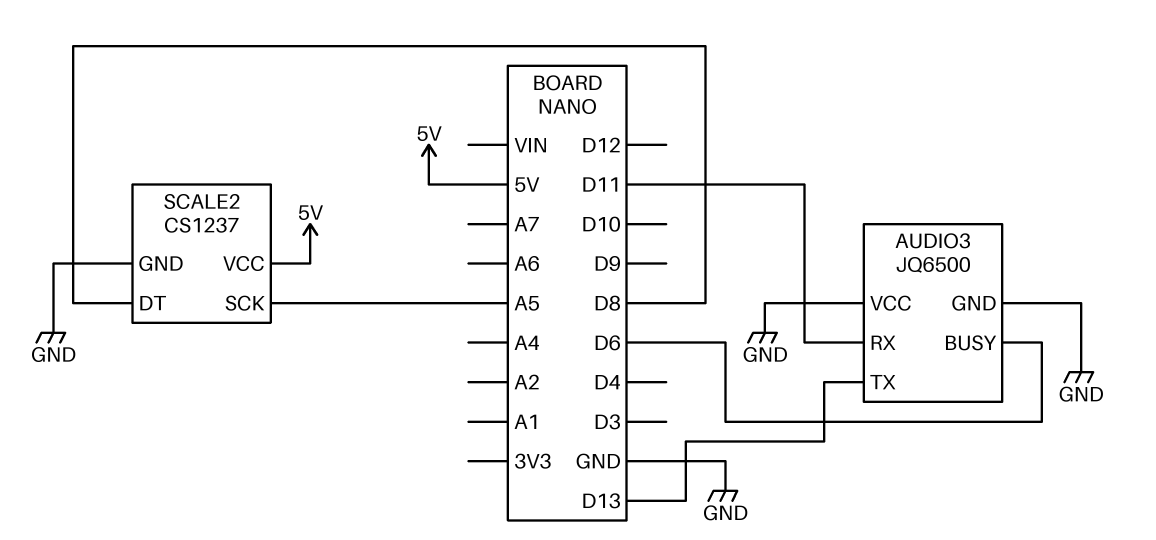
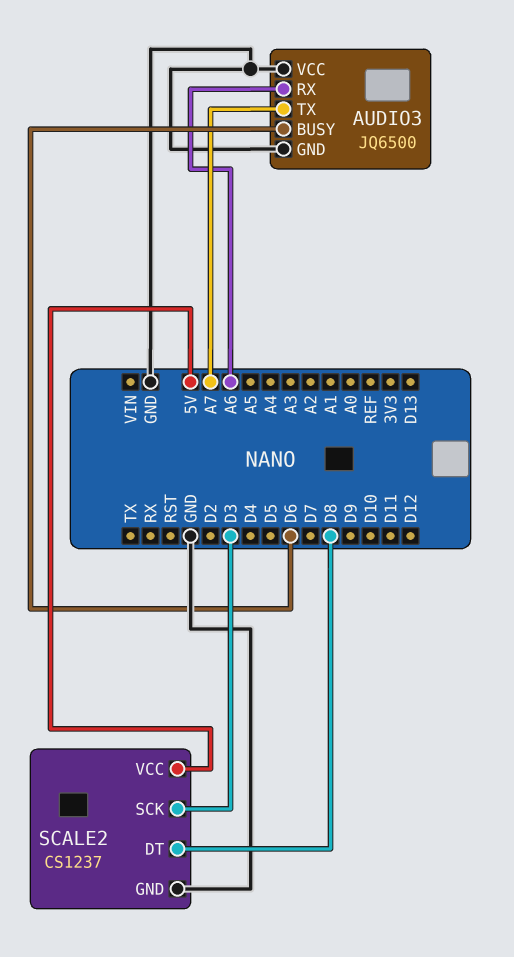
AUDIO3 pin RX: D11 -> A6
AUDIO3 pin TX: D13 -> A7
SCALE2 pin SCK: A5 -> D3

